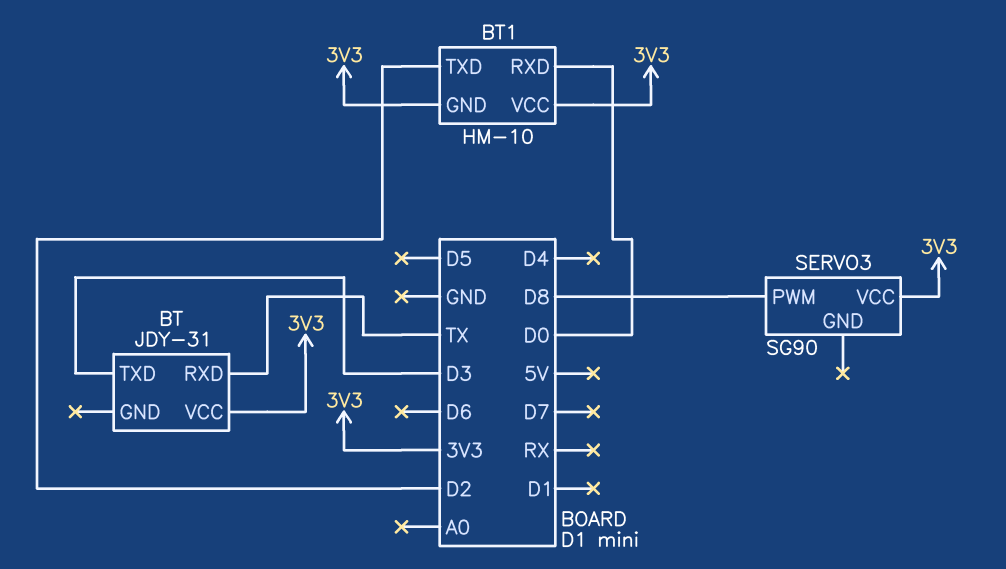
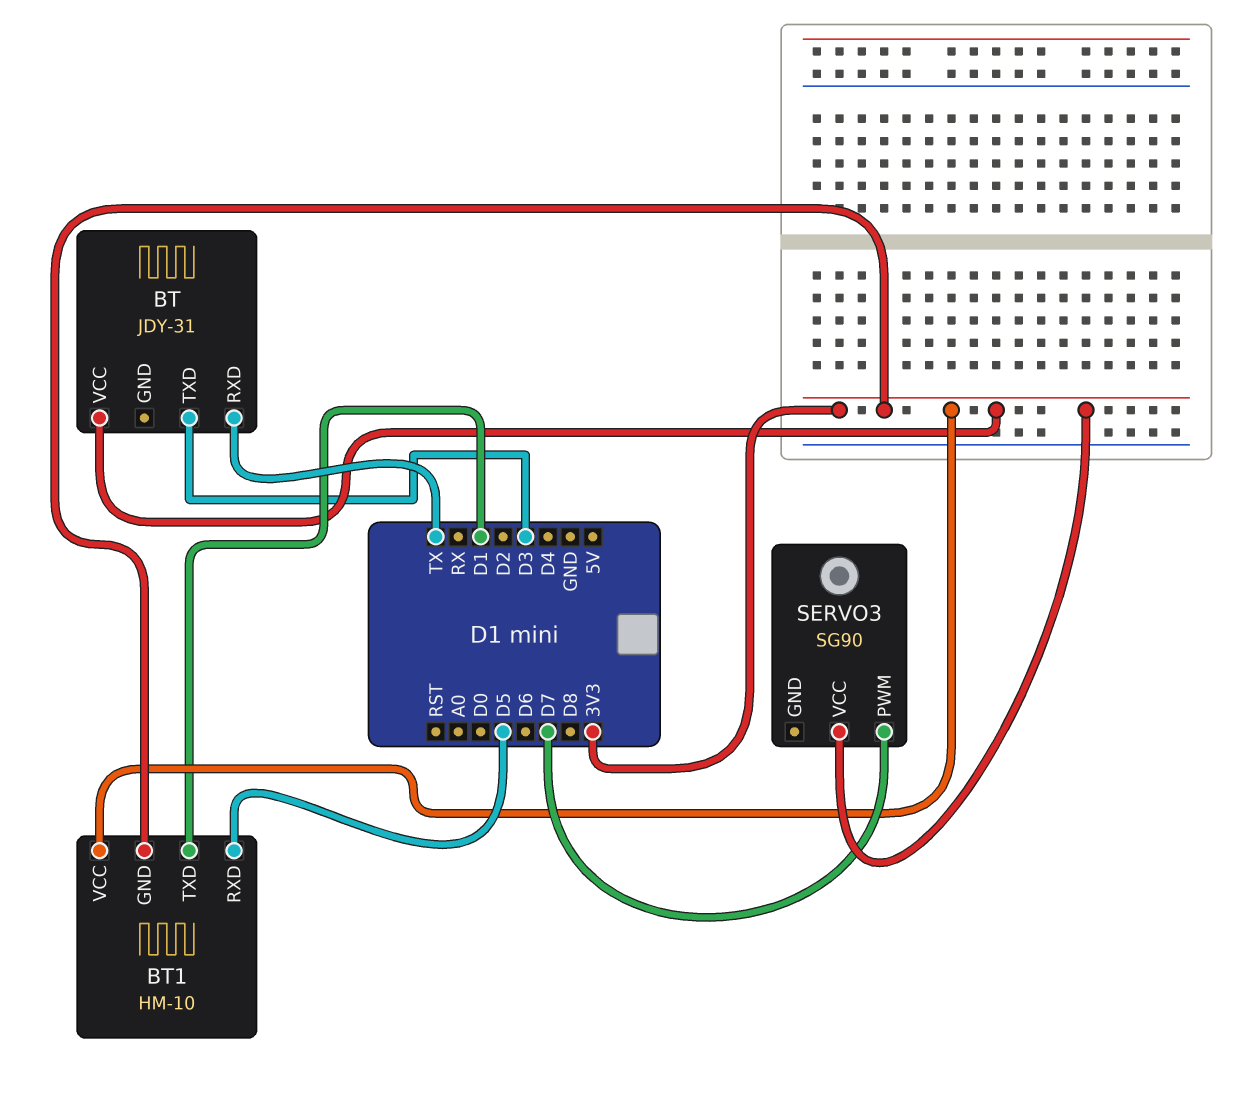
BT1 pin RXD: D0 -> D5
BT1 pin TXD: D2 -> D1
SERVO3 pin PWM: D8 -> D7

